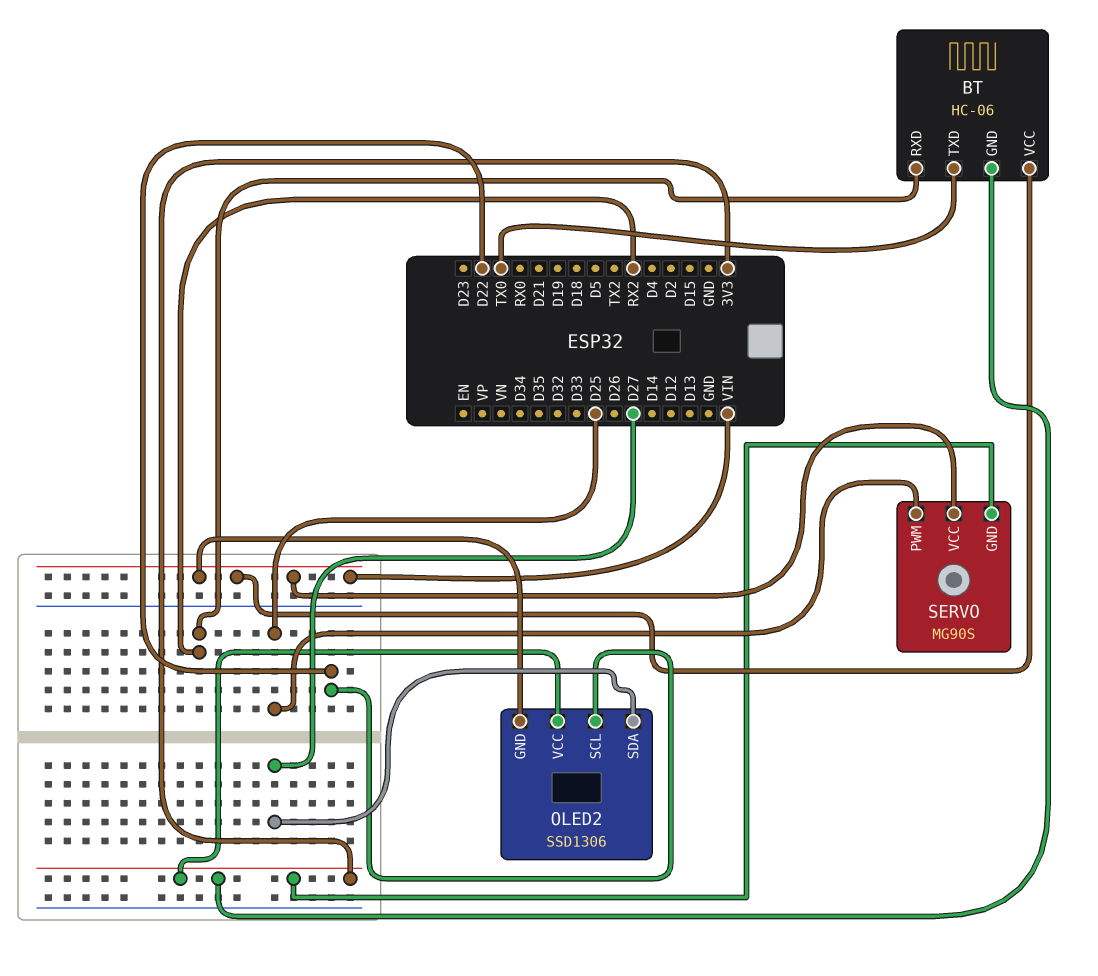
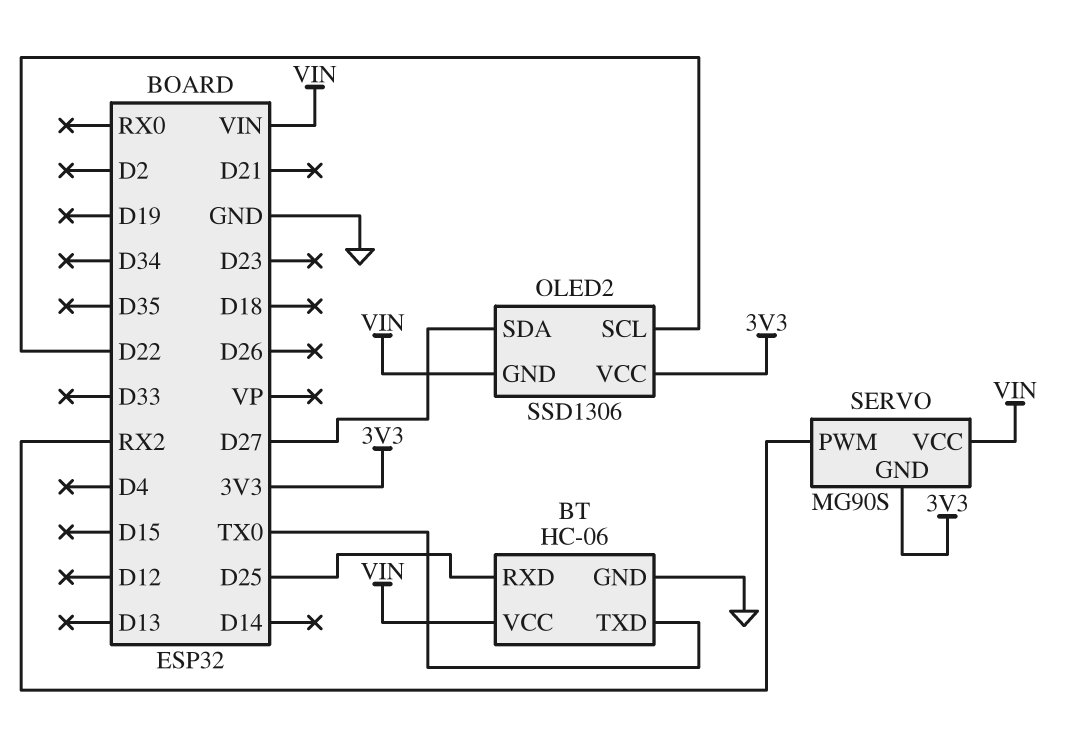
BT pin GND: 3V3 -> GND
BT pin RXD: RX2 -> D25
SERVO pin PWM: D25 -> RX2

